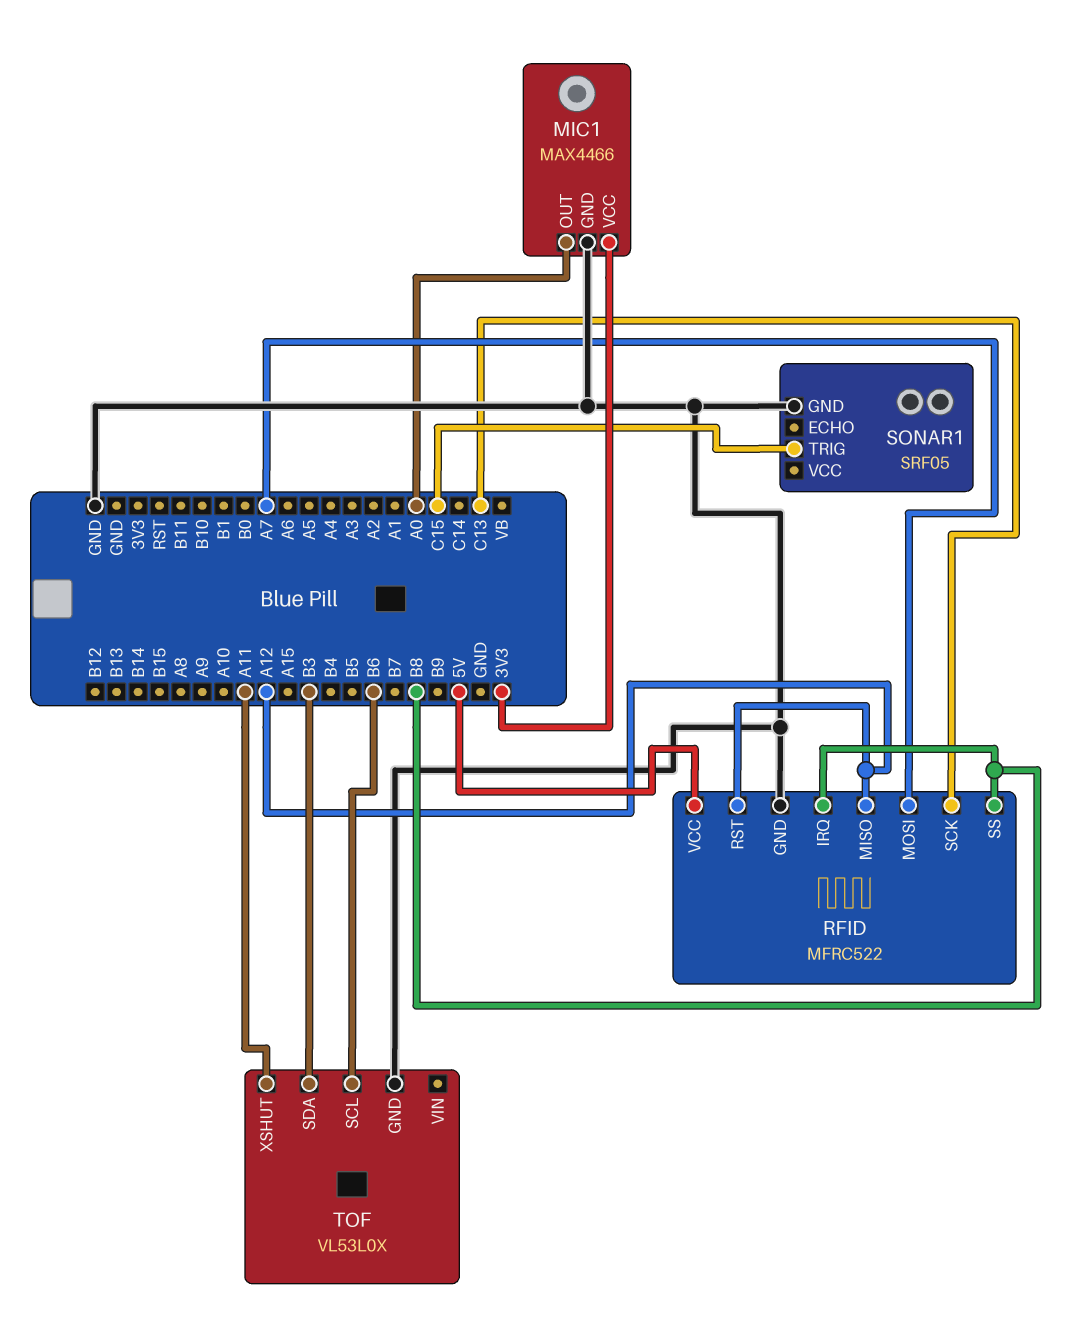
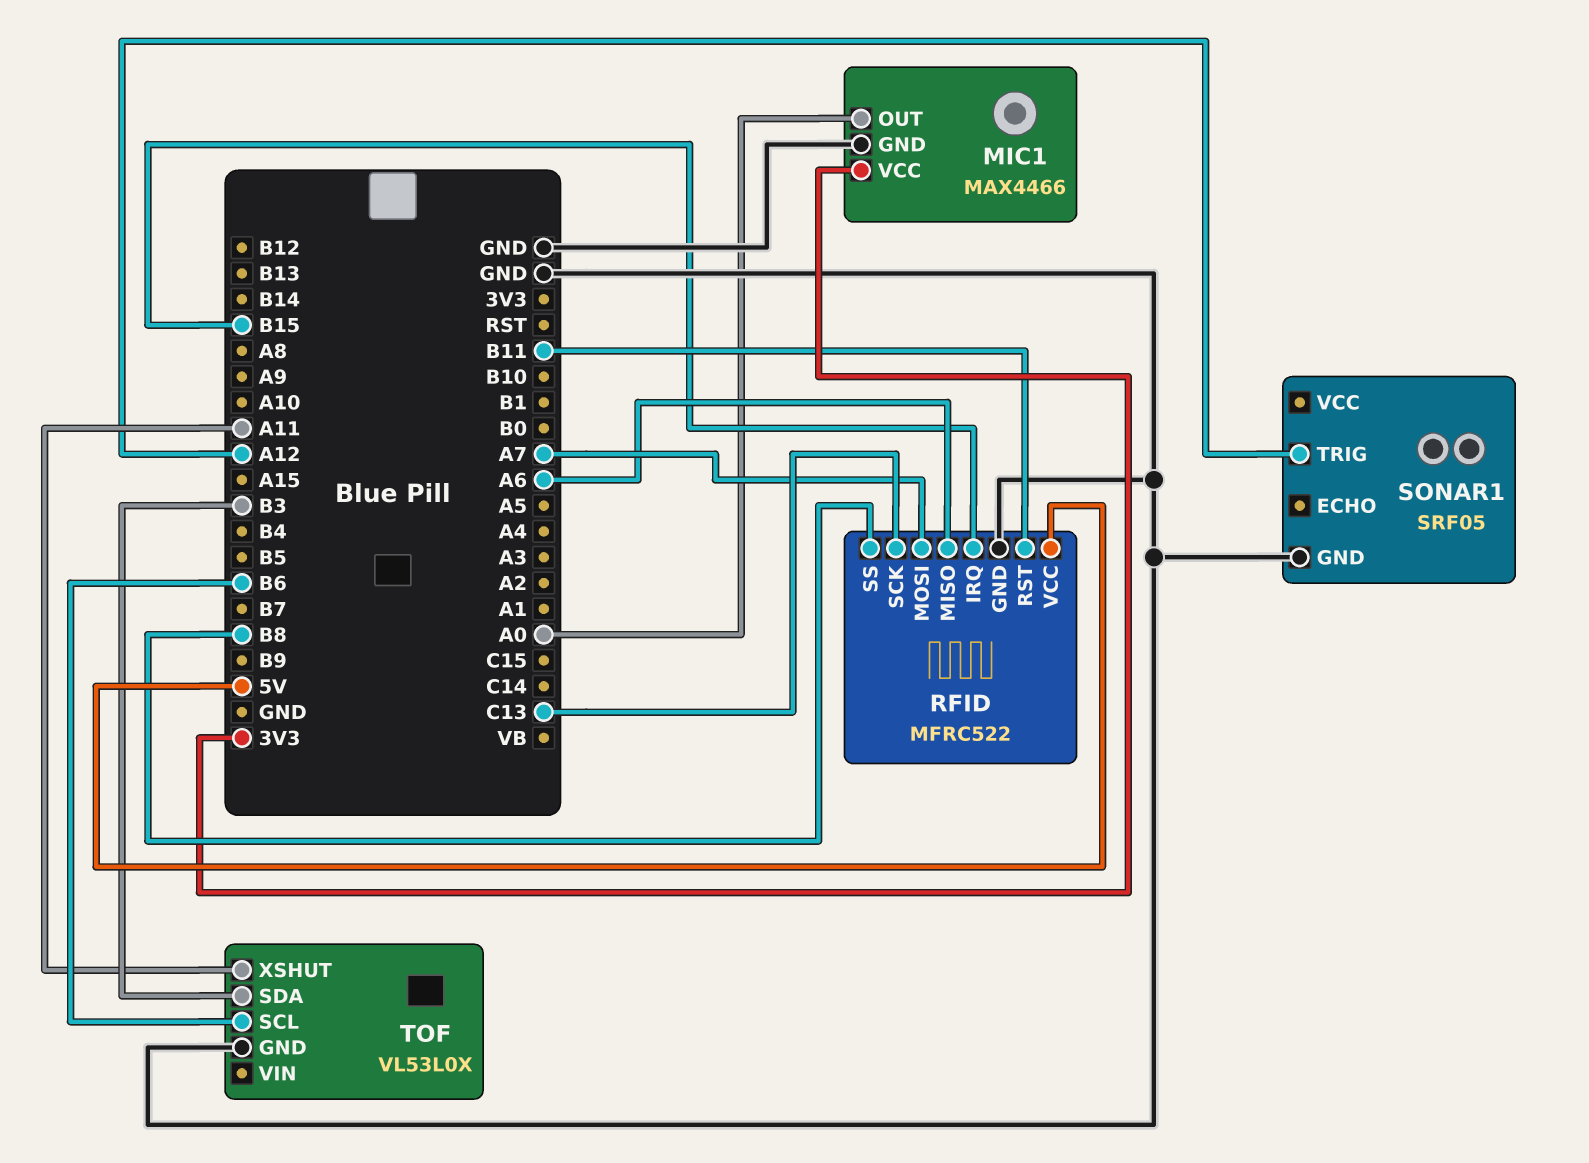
RFID pin IRQ: B8 -> B15
RFID pin MISO: A12 -> A6
RFID pin RST: A12 -> B11
SONAR1 pin TRIG: C15 -> A12

